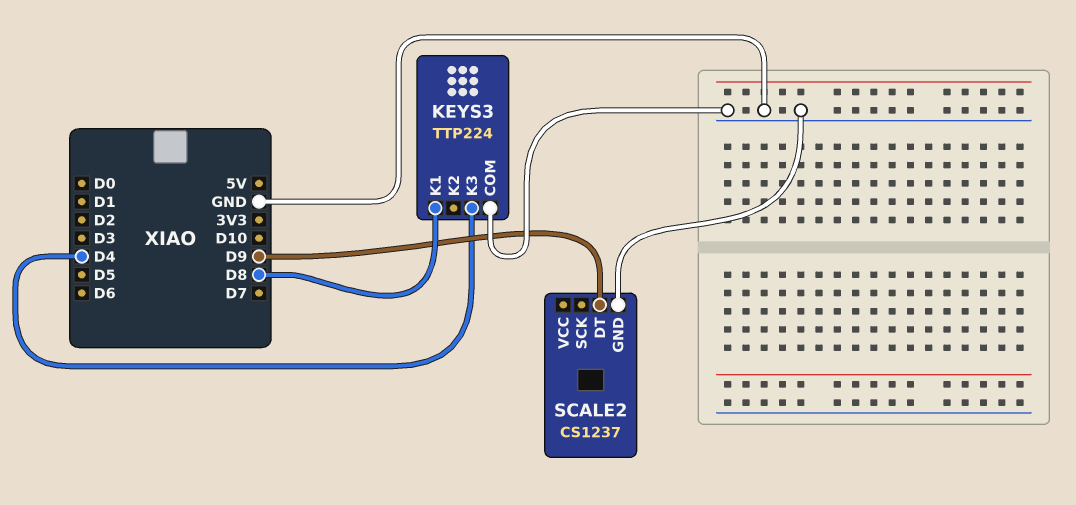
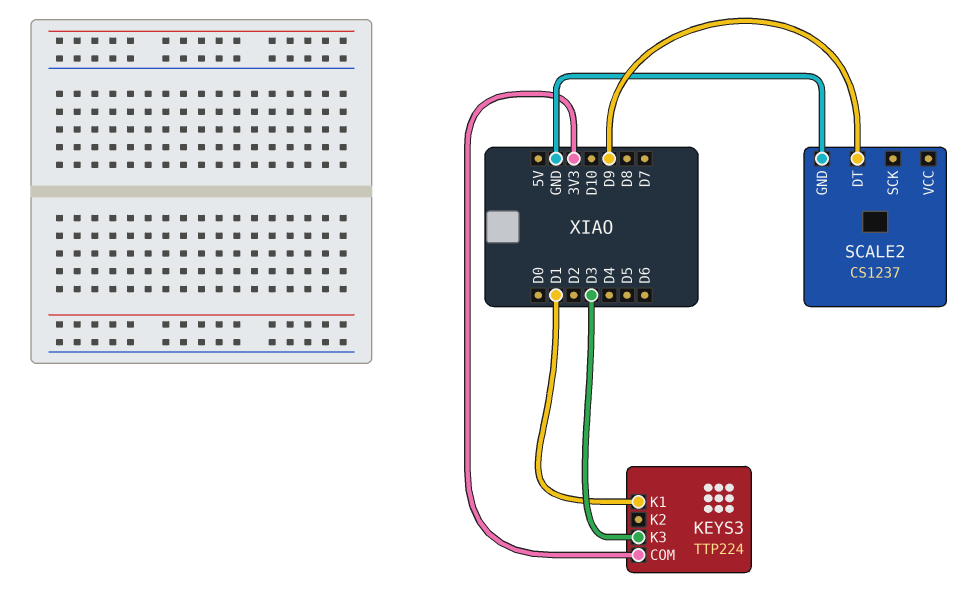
KEYS3 pin COM: GND -> 3V3
KEYS3 pin K1: D8 -> D1
KEYS3 pin K3: D4 -> D3

